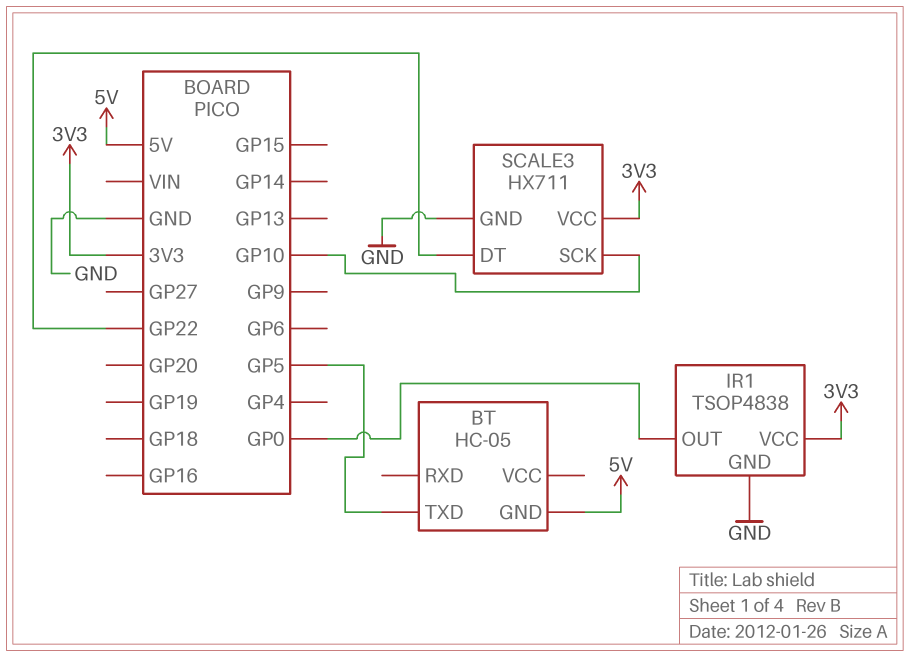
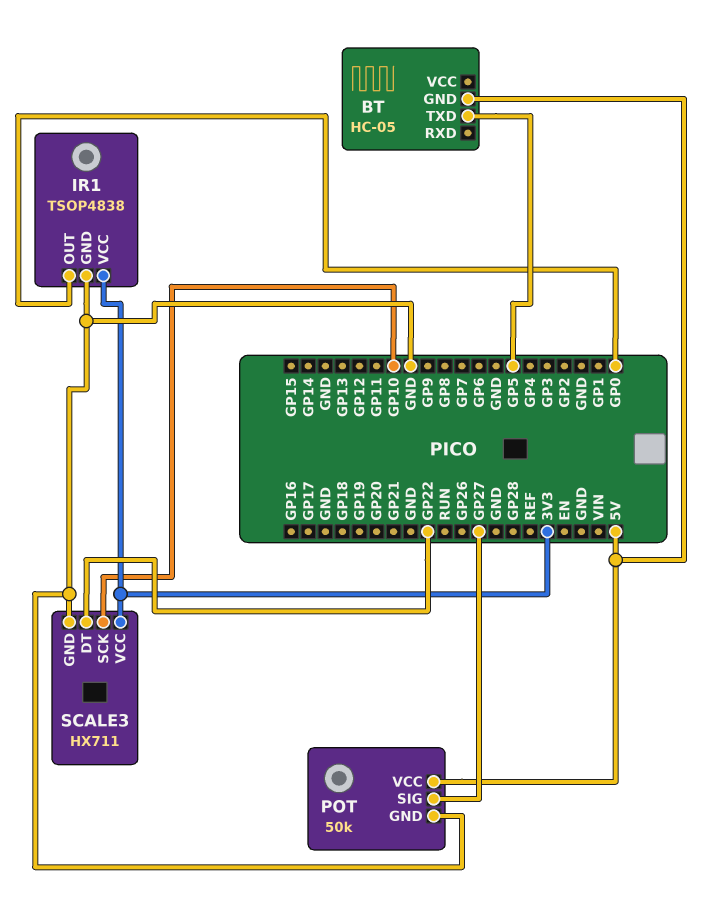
POT: none -> 50k
POT pin GND: none -> GND
POT pin SIG: none -> GP27
POT pin VCC: none -> 5V

